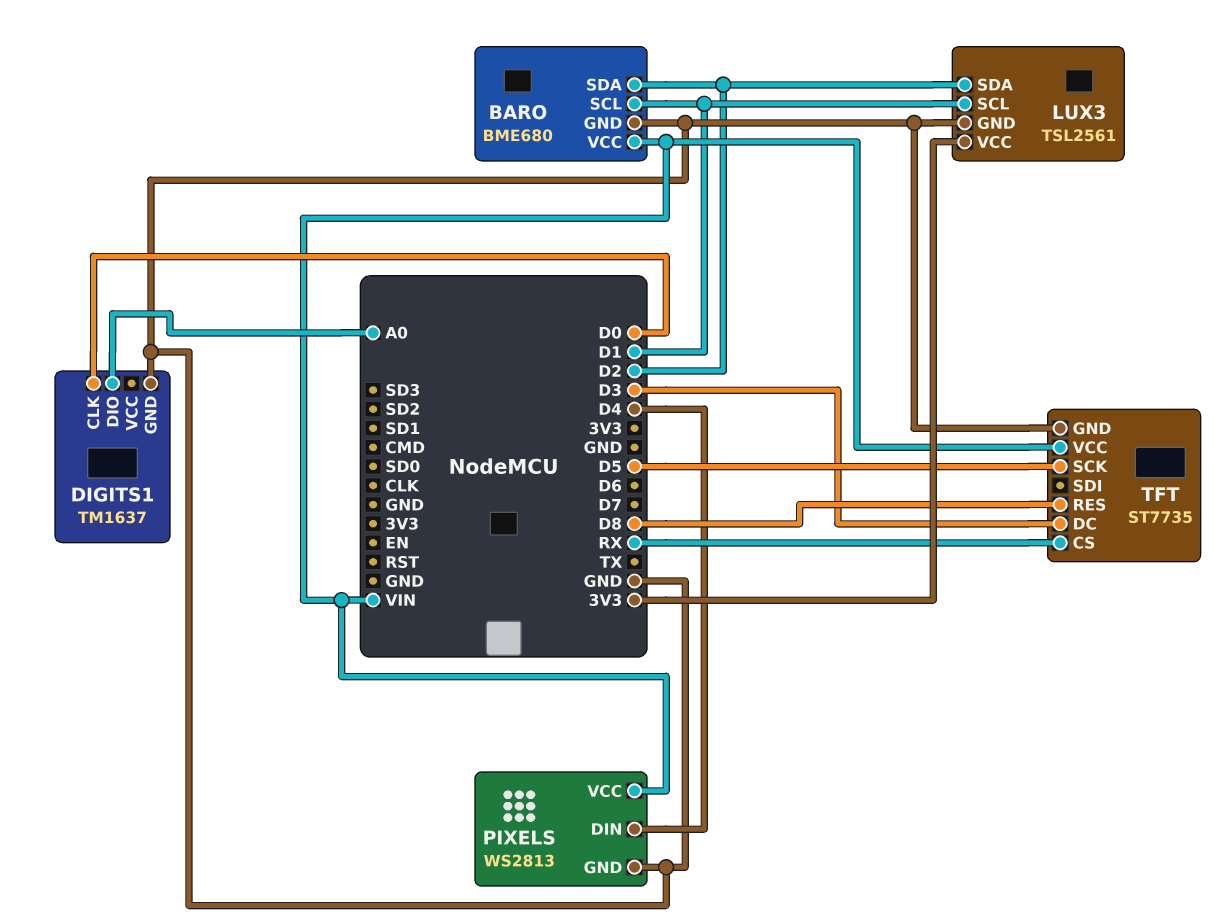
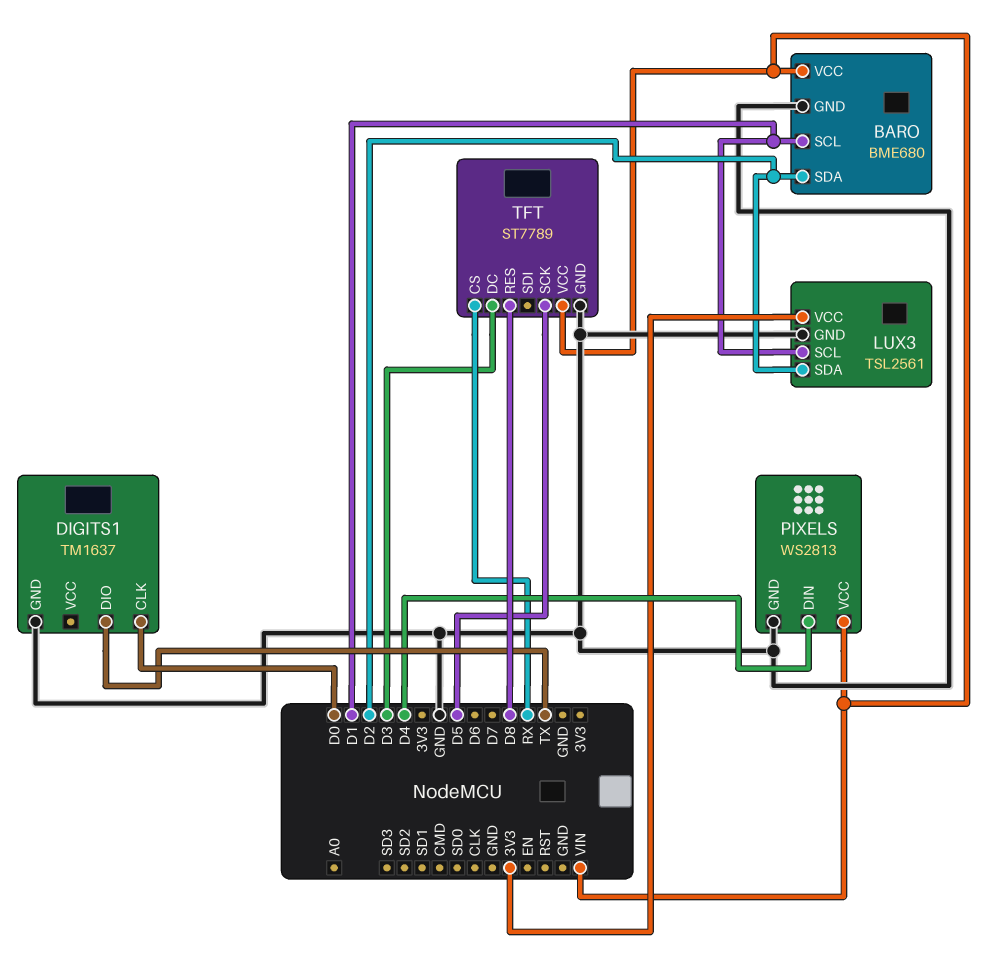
DIGITS1 pin DIO: A0 -> TX
TFT: ST7735 -> ST7789

